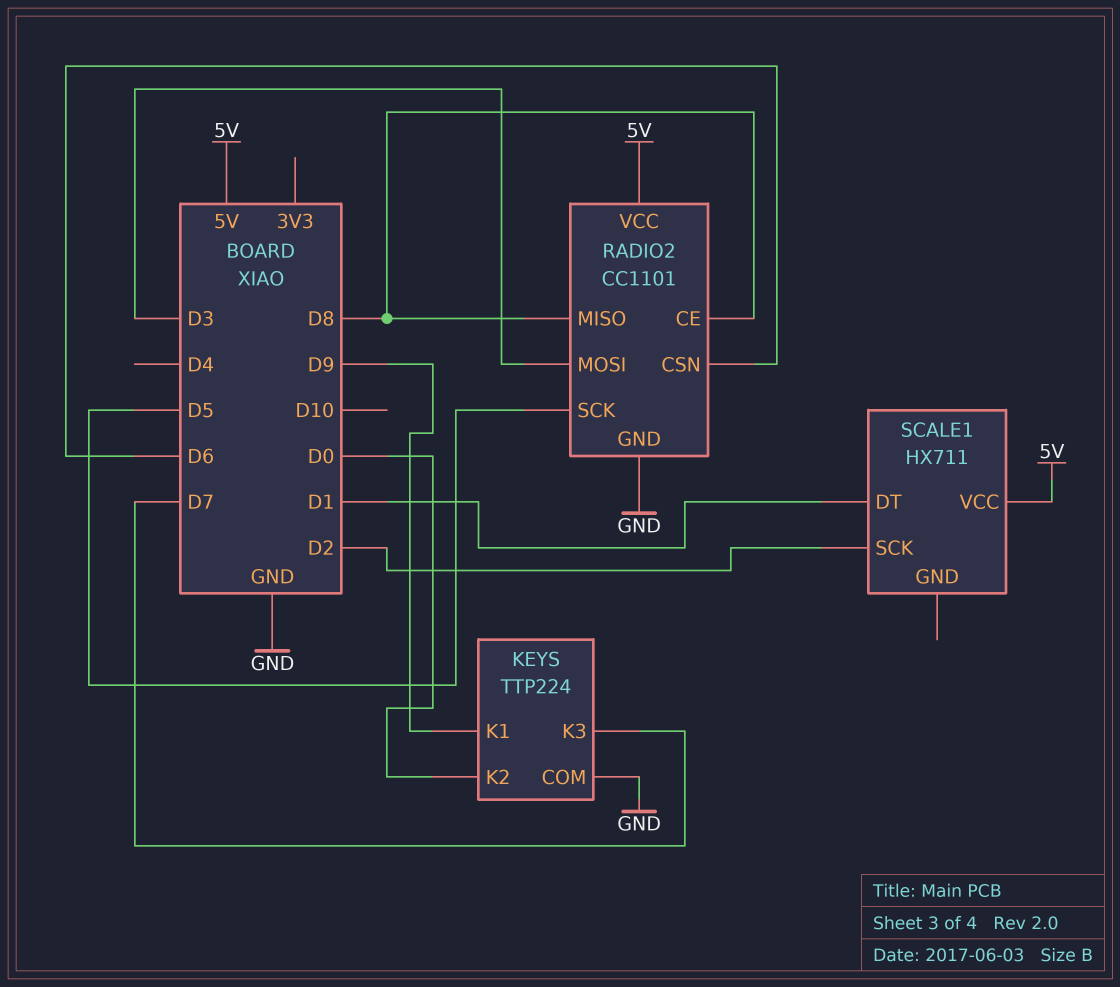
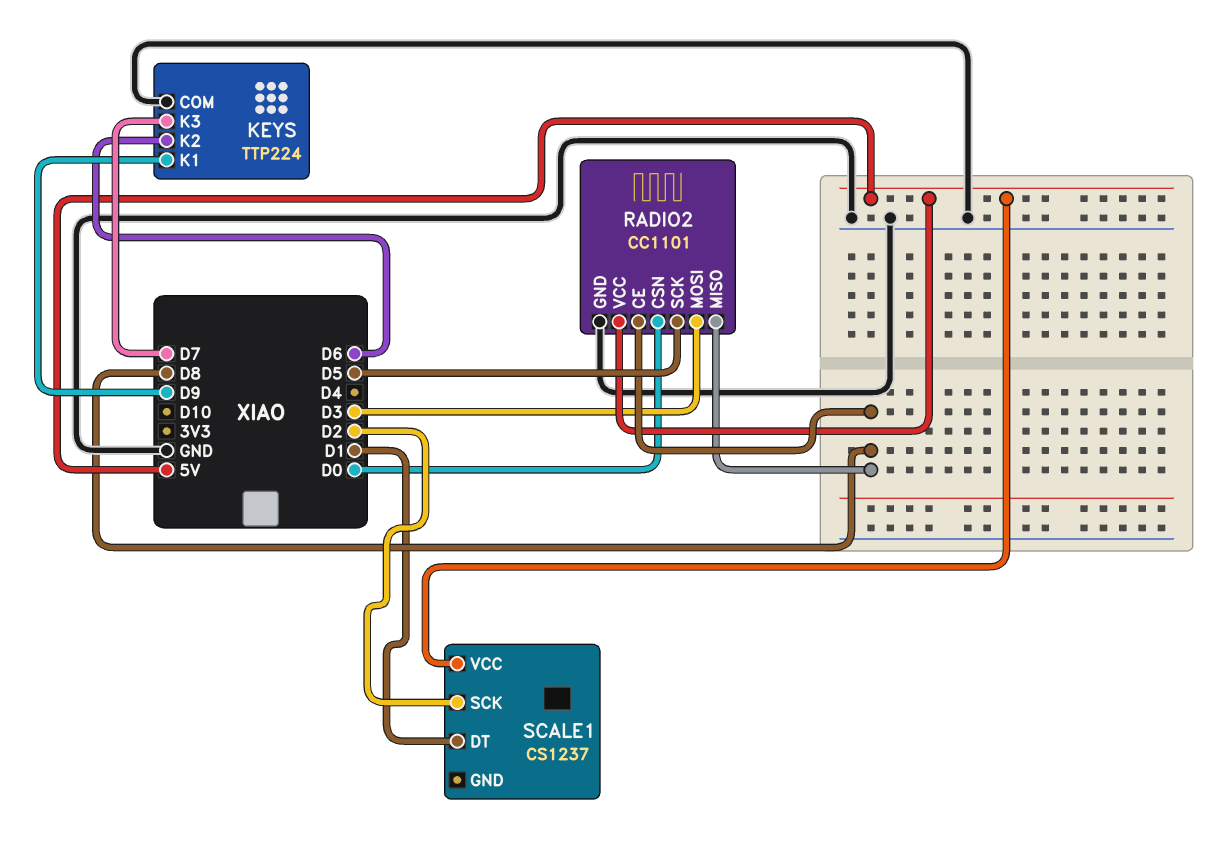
KEYS pin K2: D0 -> D6
RADIO2 pin CSN: D6 -> D0
SCALE1: HX711 -> CS1237

